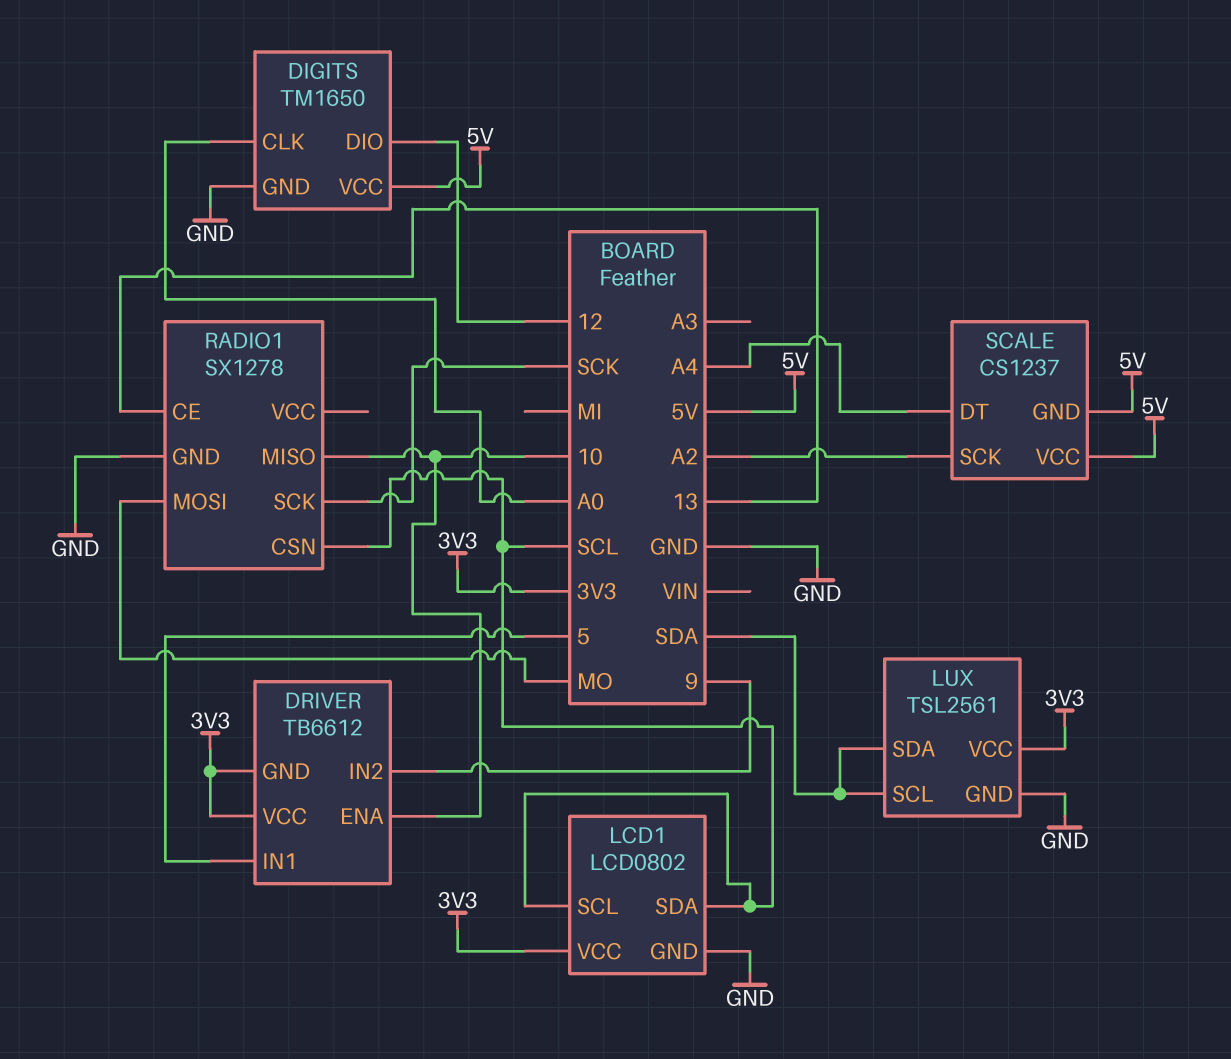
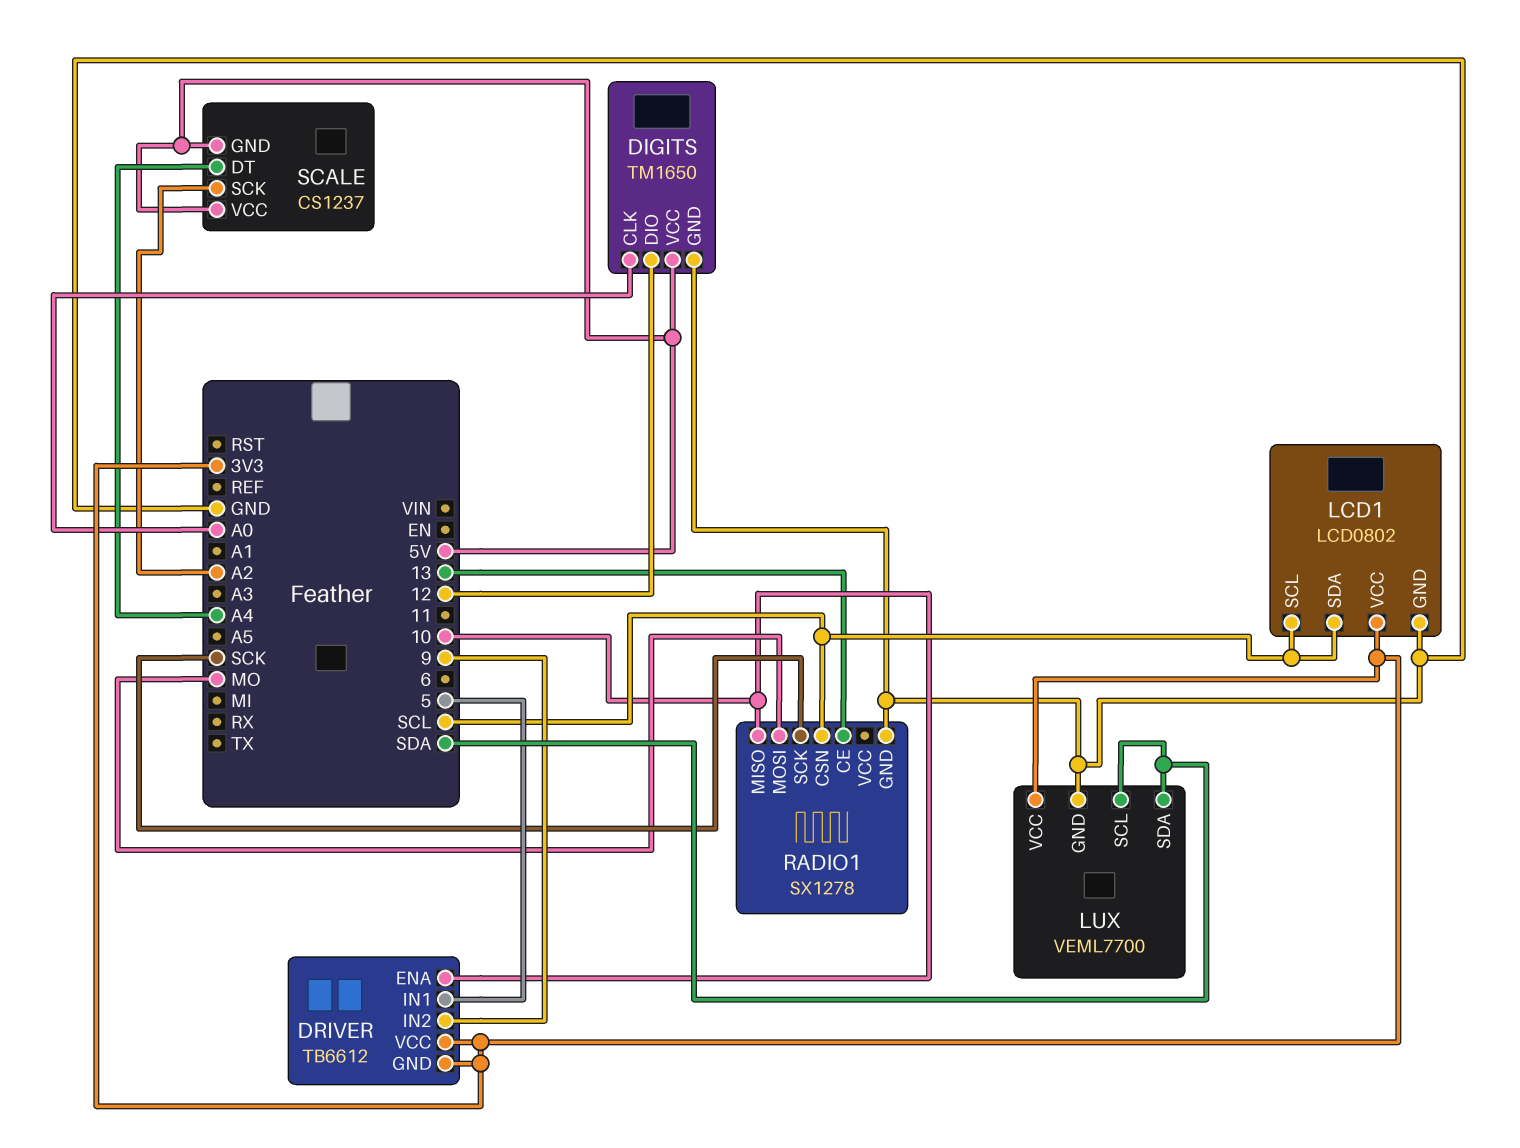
LUX: TSL2561 -> VEML7700

